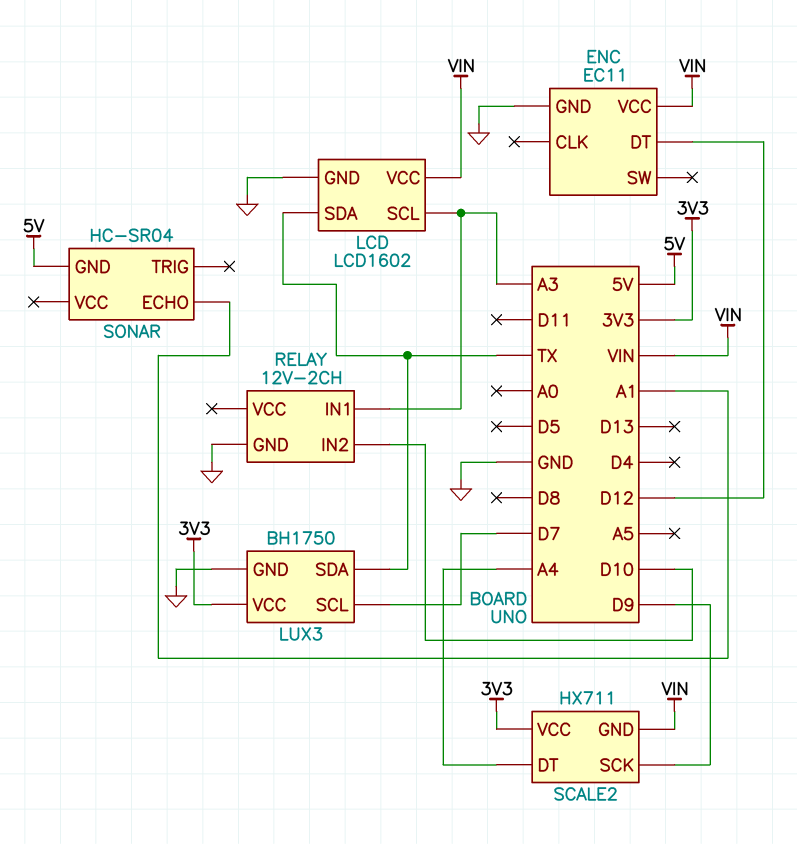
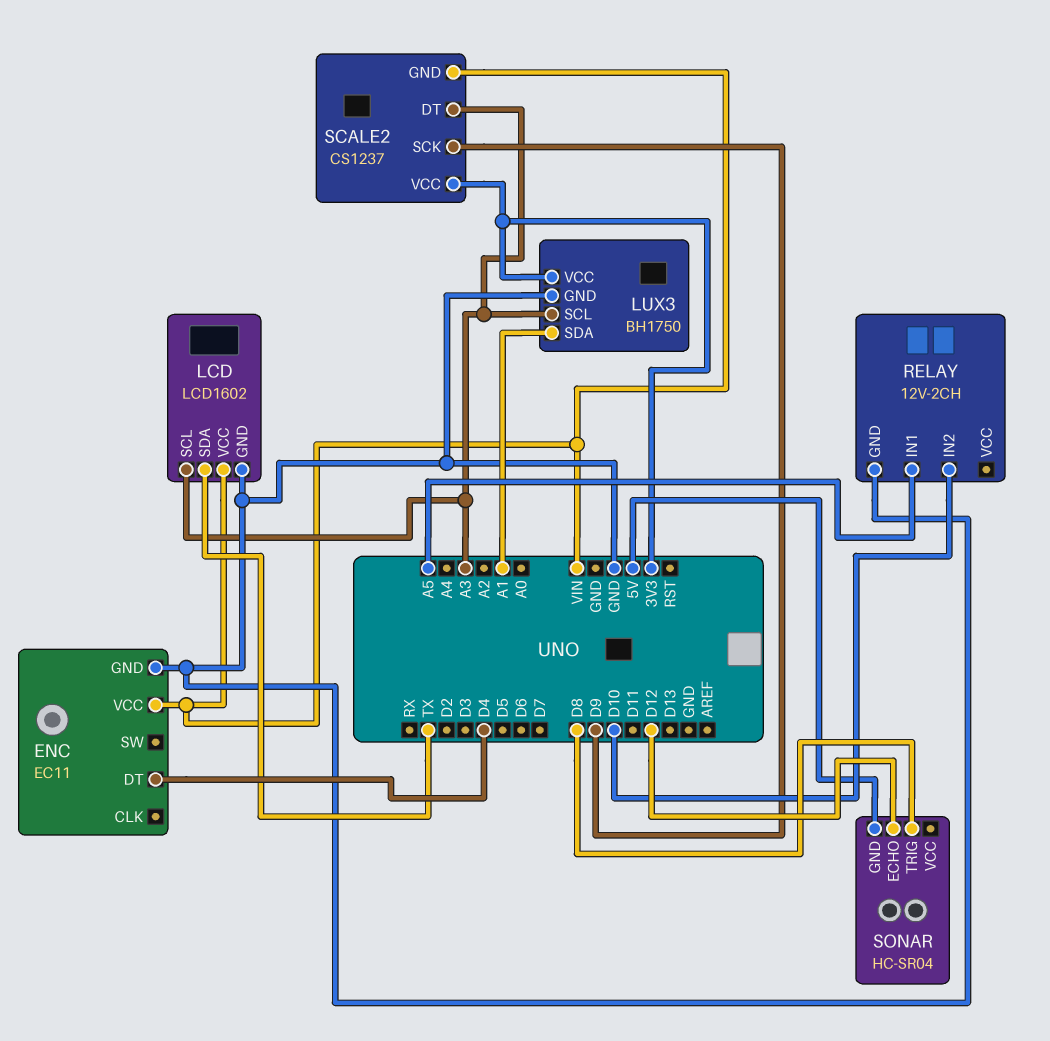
ENC pin DT: D12 -> D4
LUX3 pin SCL: D7 -> A3
LUX3 pin SDA: TX -> A1
RELAY pin IN1: A3 -> A5
SCALE2: HX711 -> CS1237
SCALE2 pin DT: A4 -> A3
SONAR pin ECHO: A1 -> D12
SONAR pin TRIG: none -> D8

